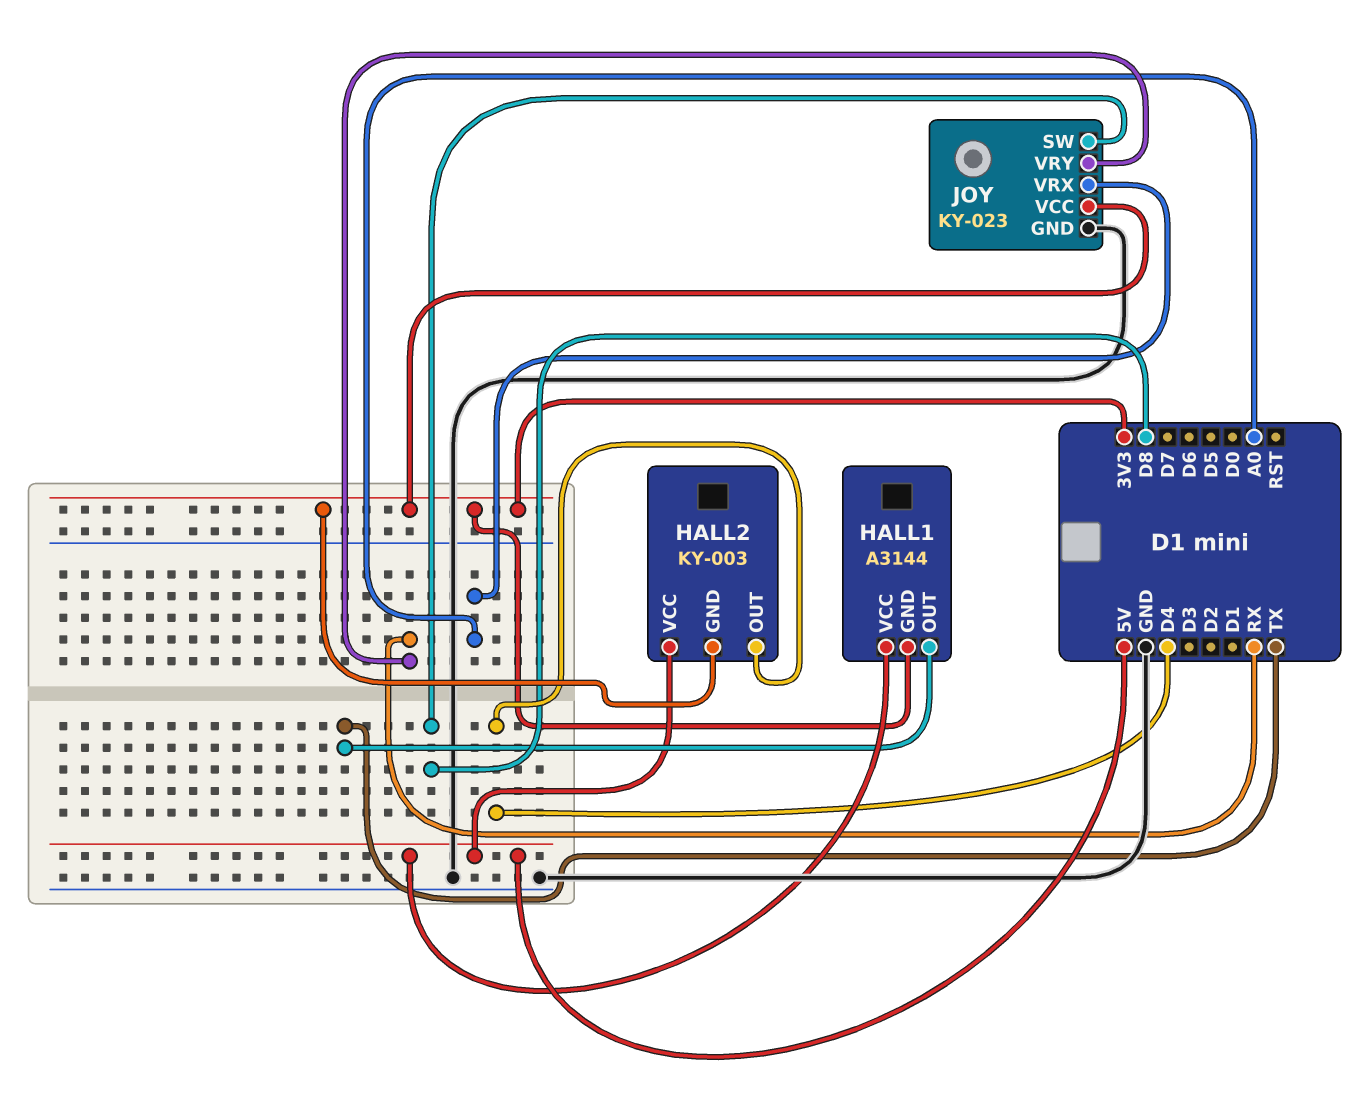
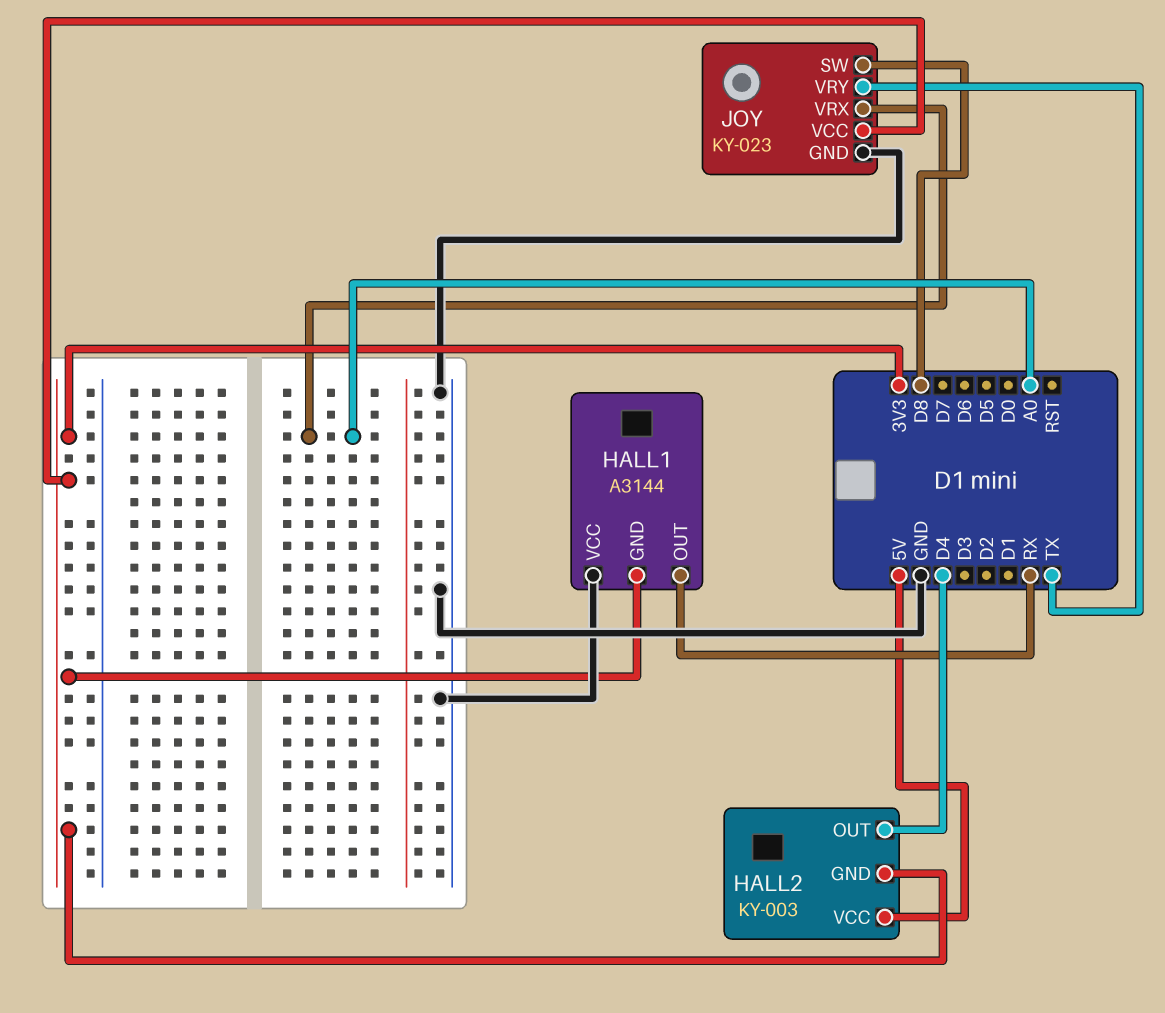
HALL1 pin OUT: TX -> RX
HALL1 pin VCC: 5V -> GND
JOY pin VRY: RX -> TX

